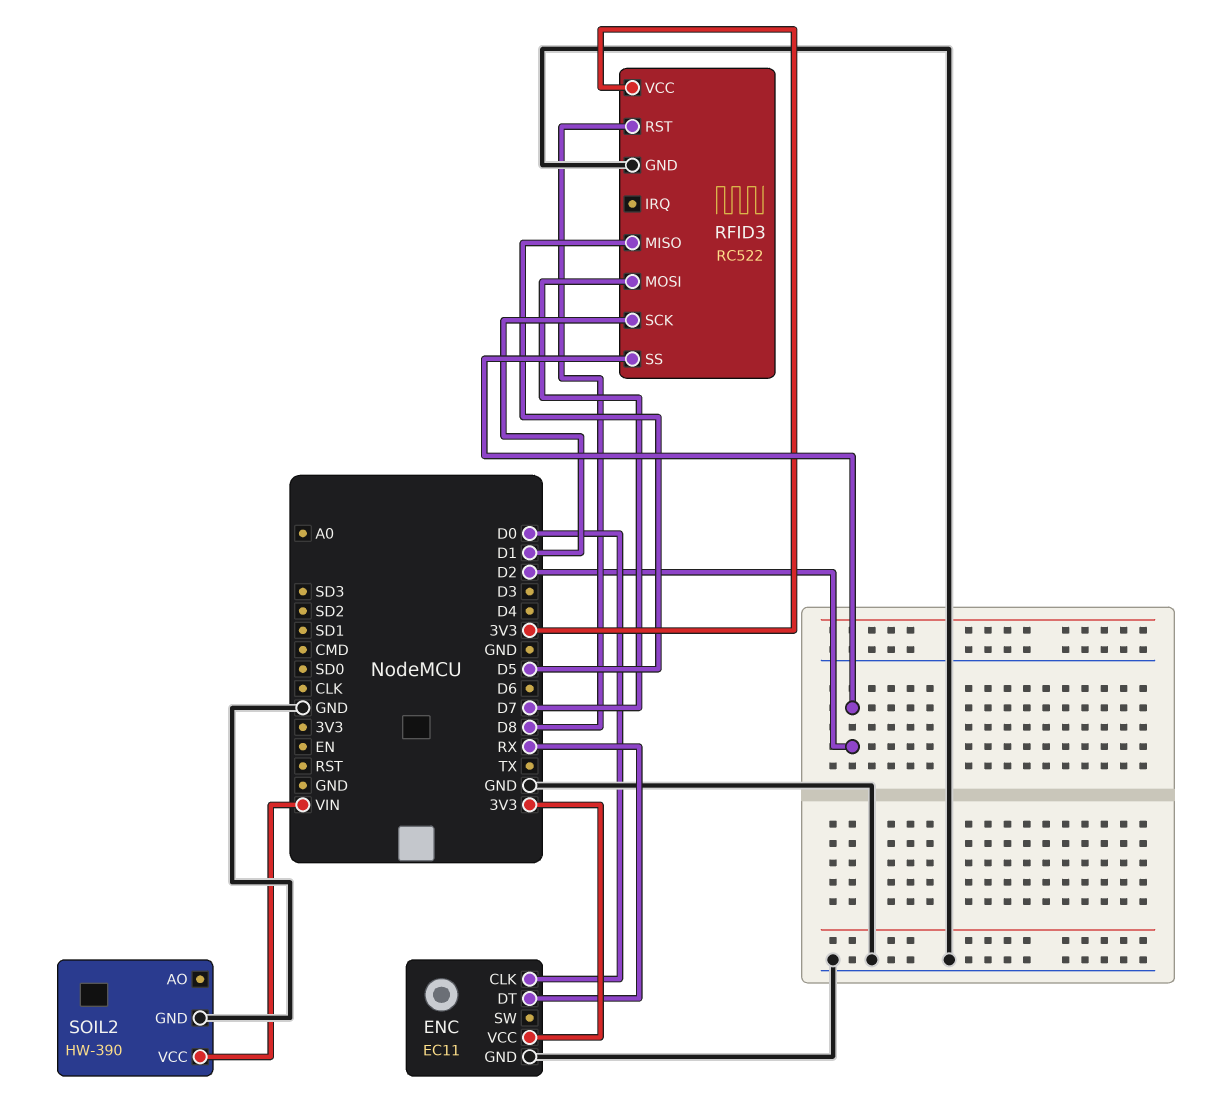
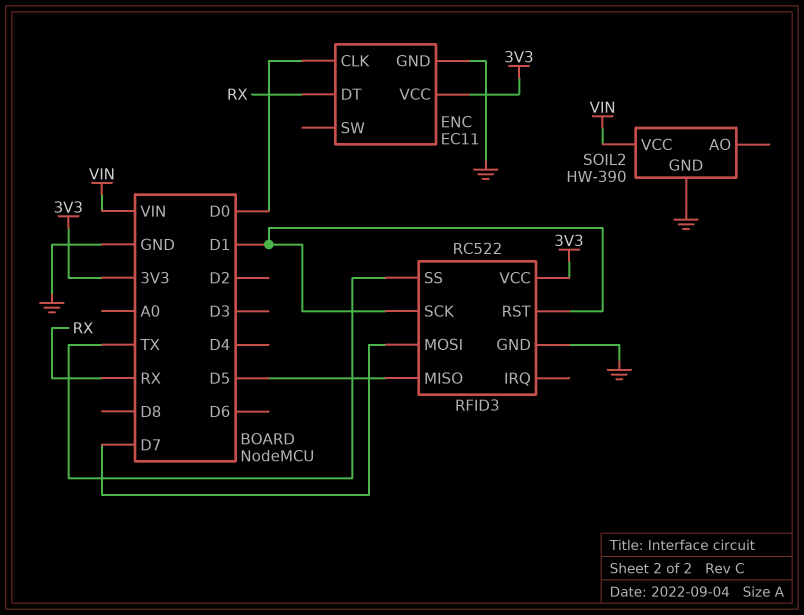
RFID3 pin RST: D8 -> D1
RFID3 pin SS: D2 -> TX

